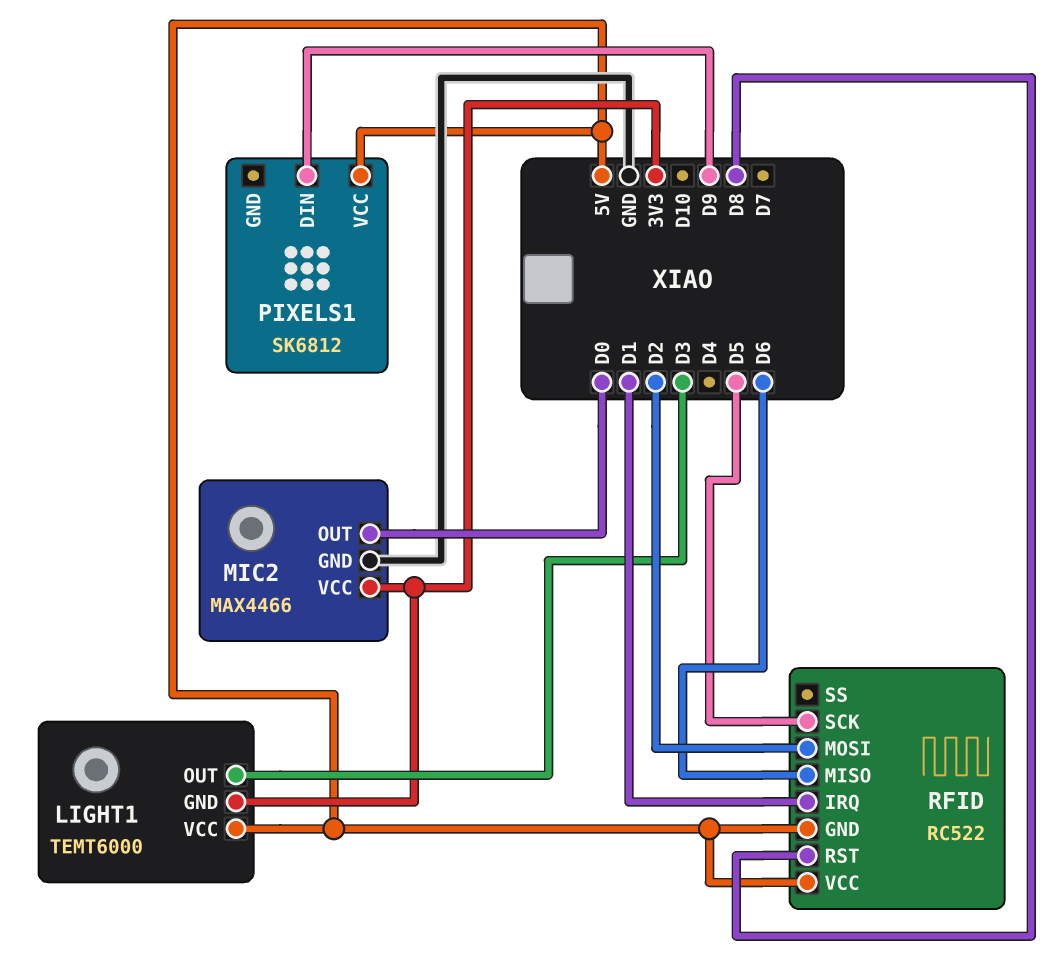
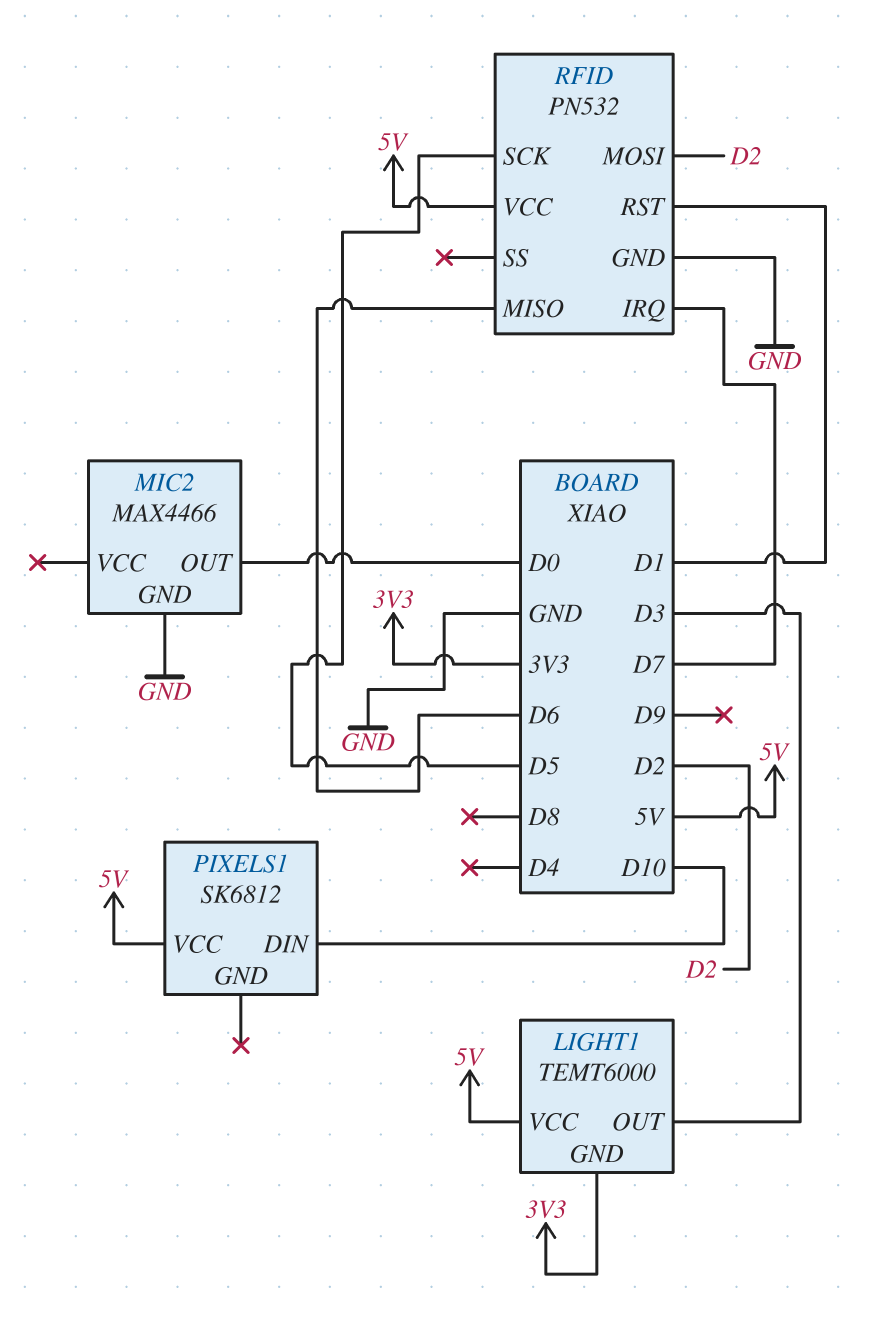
MIC2 pin VCC: 3V3 -> none
PIXELS1 pin DIN: D9 -> D10
RFID: RC522 -> PN532
RFID pin GND: 5V -> GND
RFID pin IRQ: D1 -> D7
RFID pin RST: D8 -> D1

